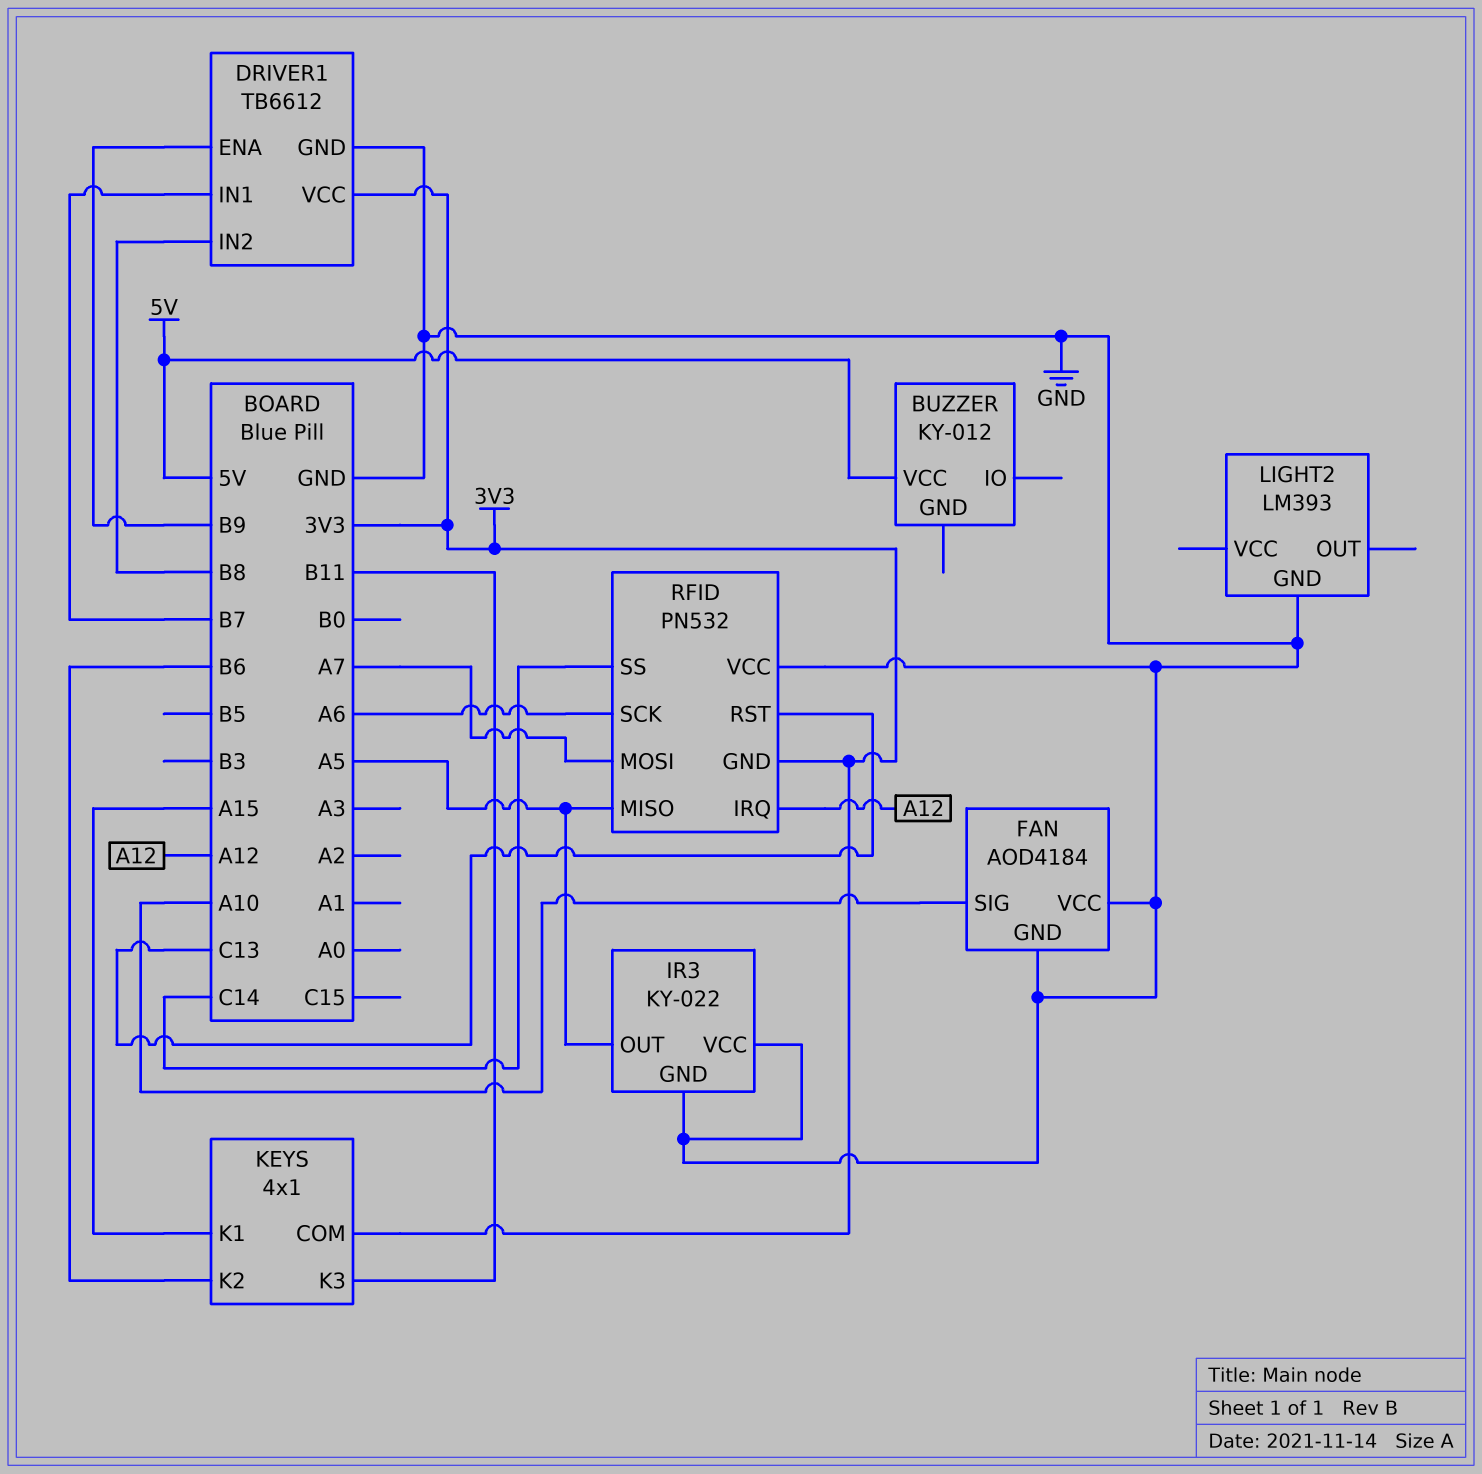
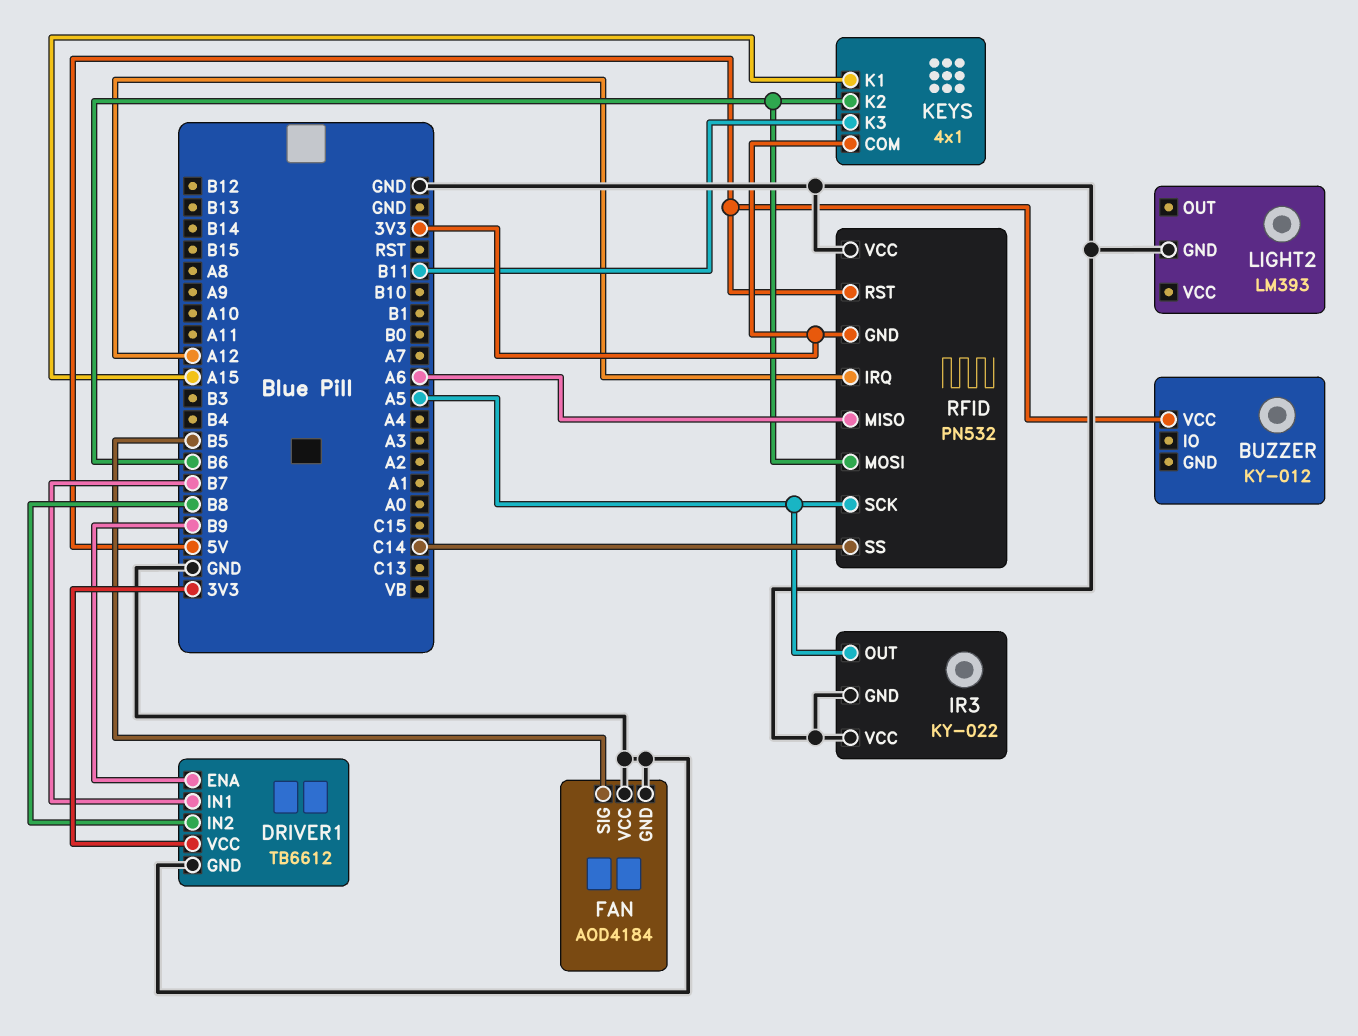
FAN pin SIG: A10 -> B5
RFID pin MISO: A5 -> A6
RFID pin MOSI: A7 -> B6
RFID pin RST: C13 -> 5V
RFID pin SCK: A6 -> A5

